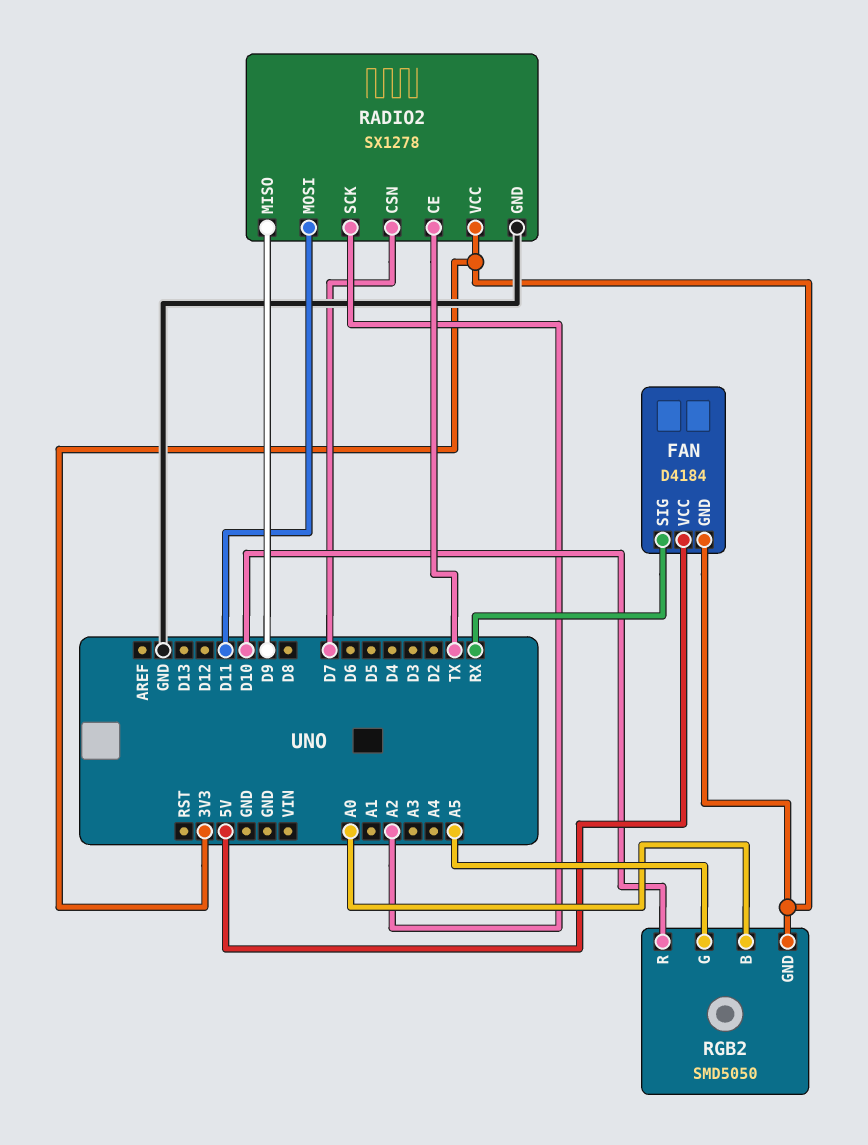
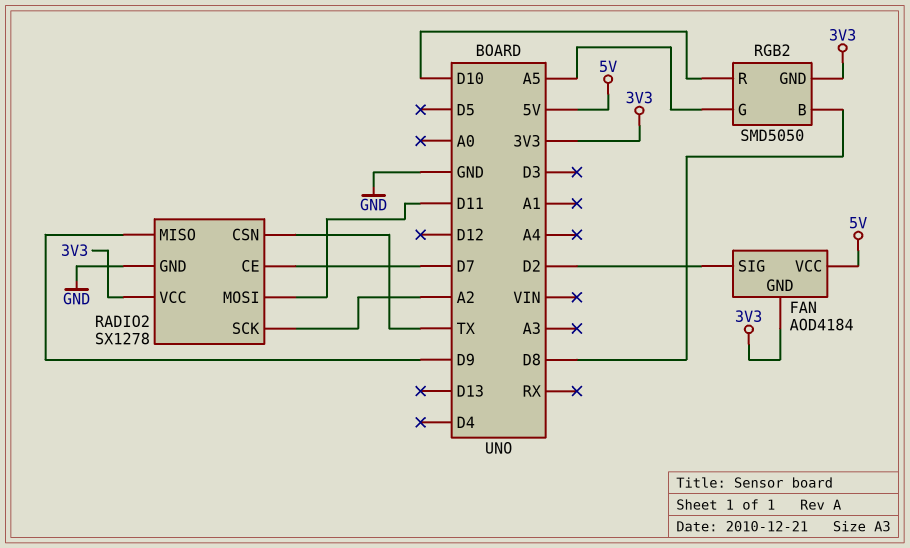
FAN: D4184 -> AOD4184
FAN pin SIG: RX -> D2
RADIO2 pin CE: TX -> D7
RADIO2 pin CSN: D7 -> TX
RGB2 pin B: A0 -> D8

